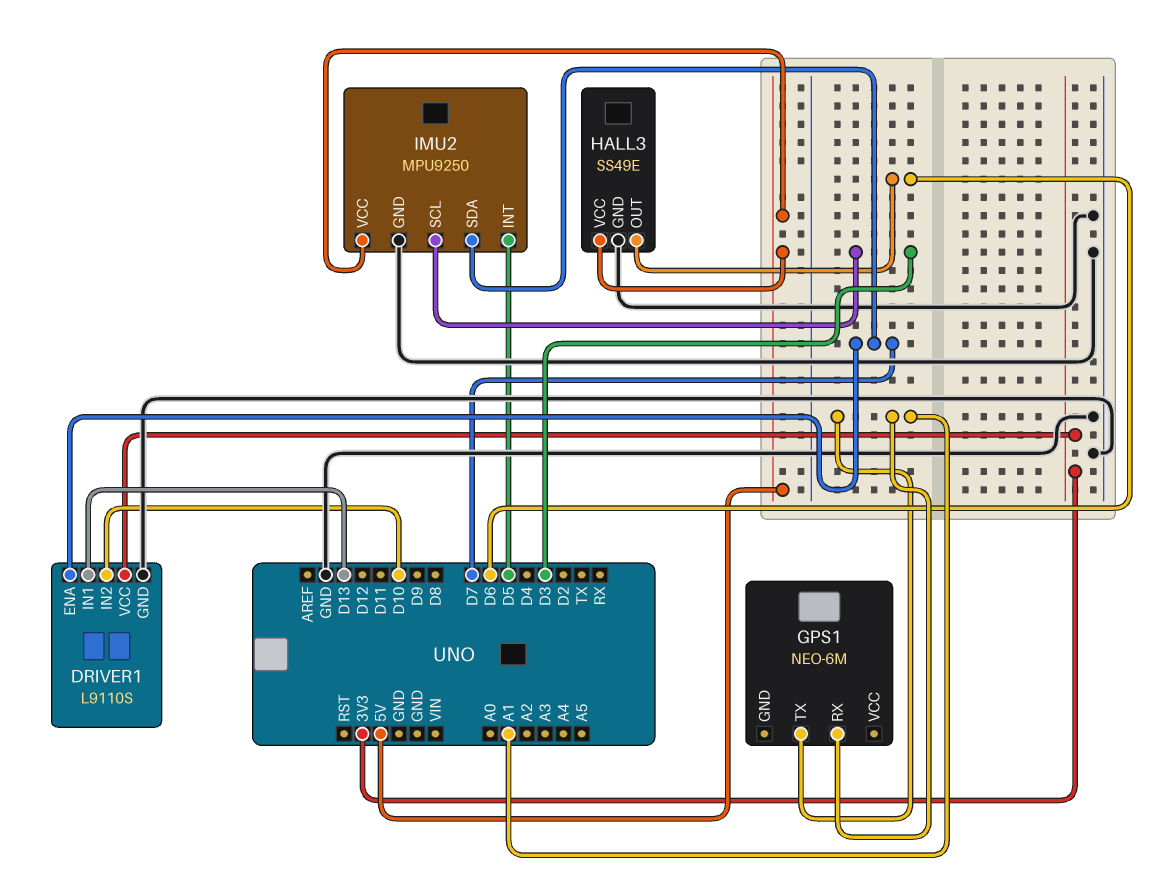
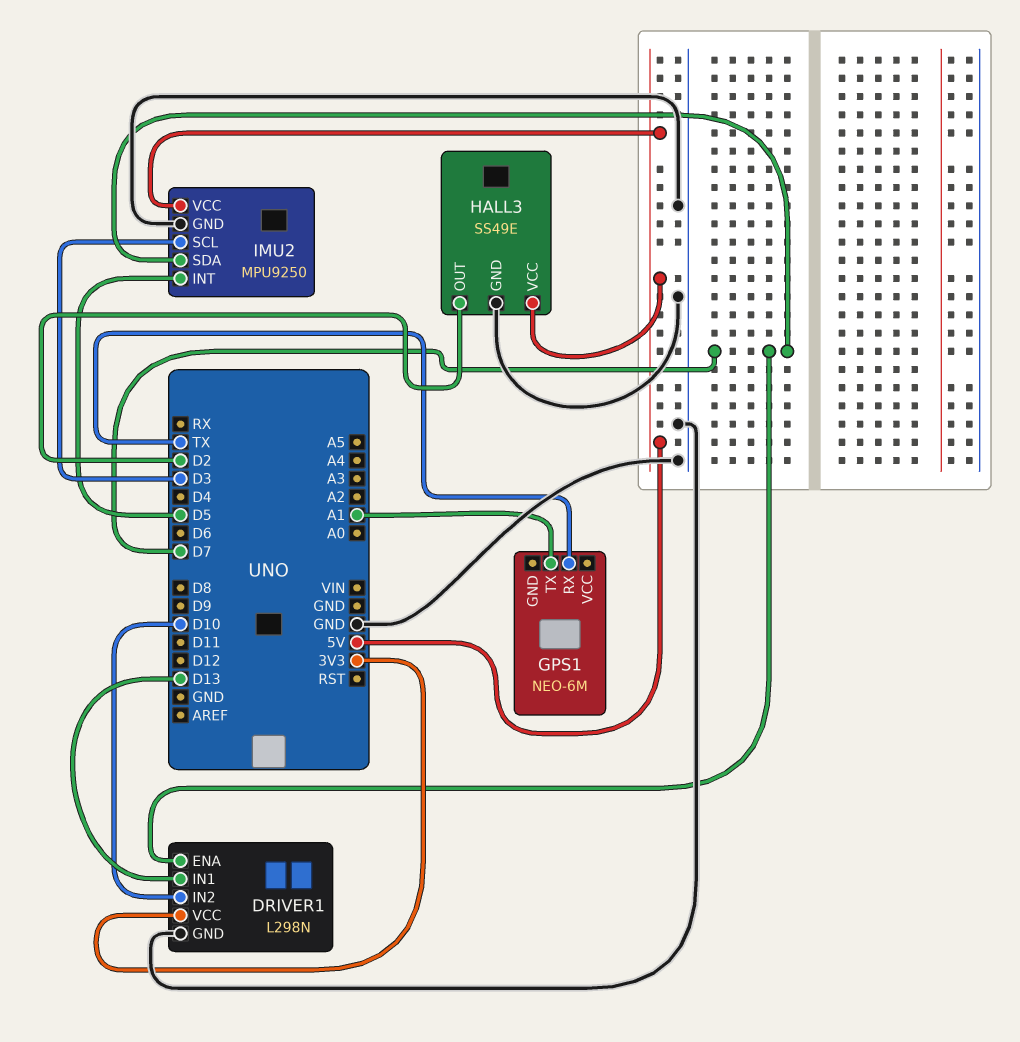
DRIVER1: L9110S -> L298N
GPS1 pin RX: A1 -> TX
HALL3 pin OUT: D6 -> D2

